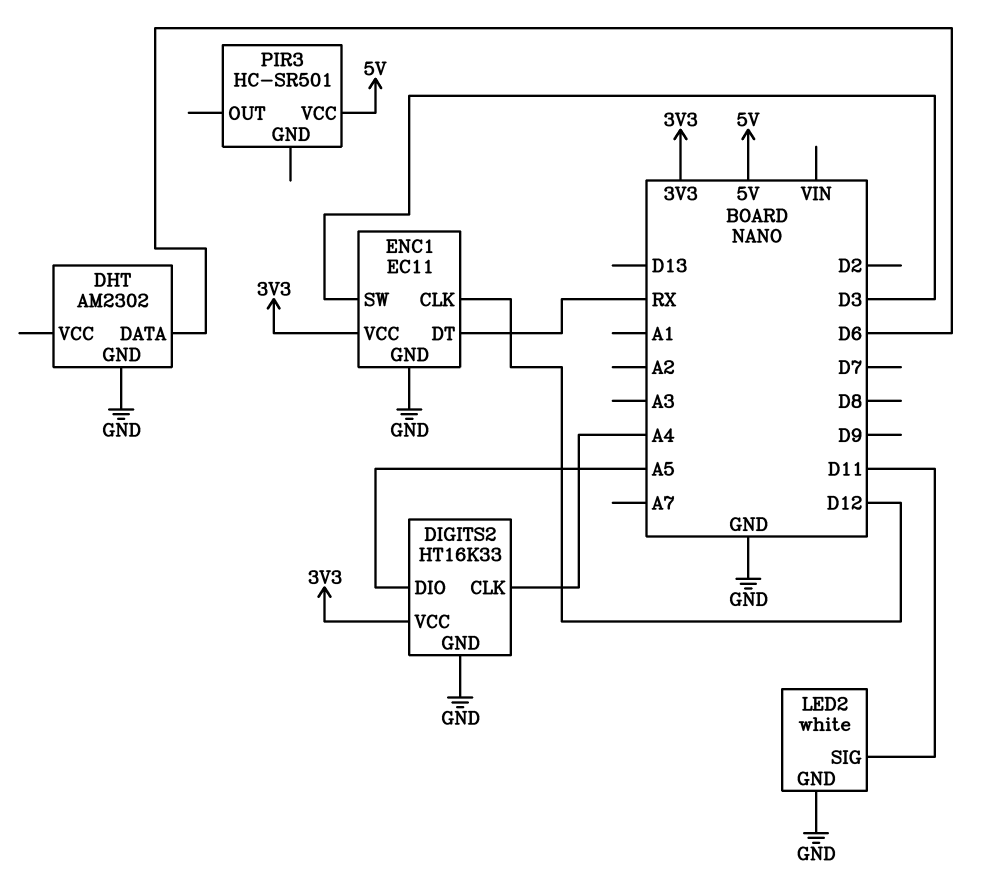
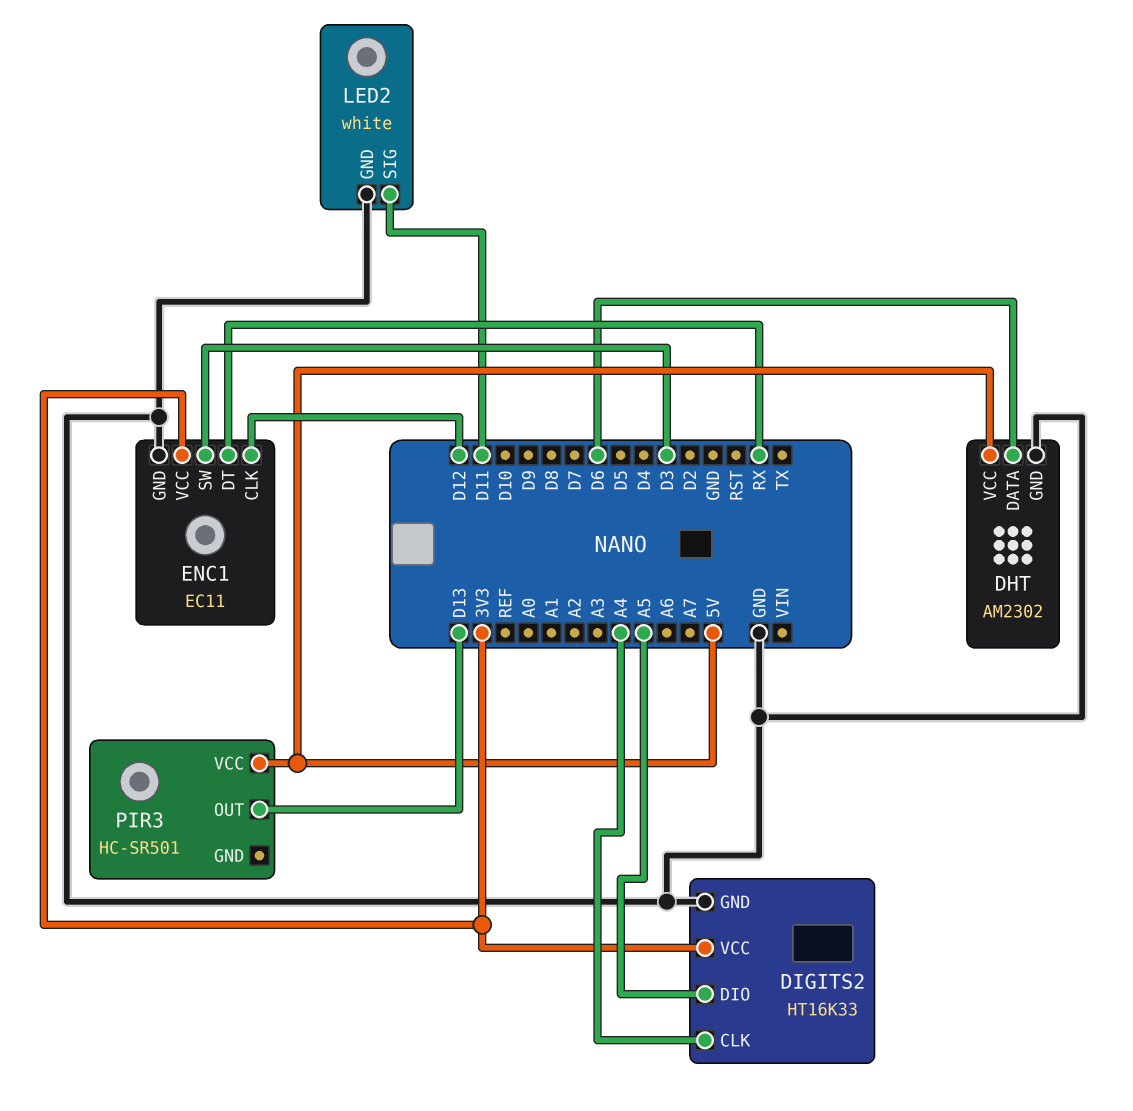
DHT pin VCC: none -> 5V
PIR3 pin OUT: none -> D13

